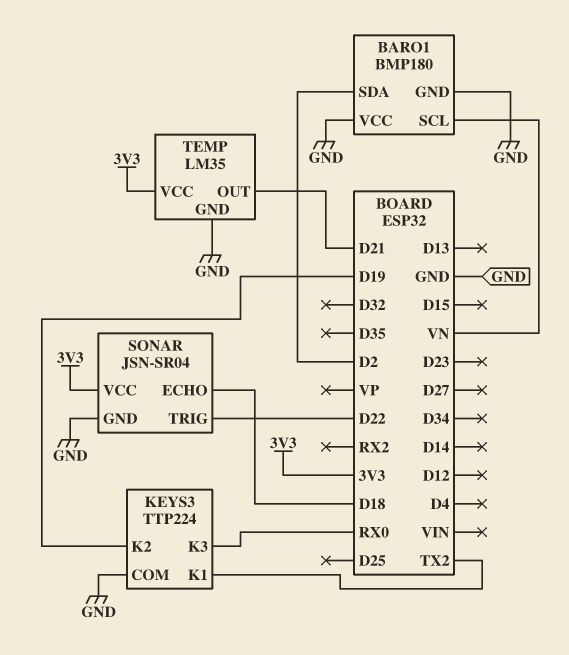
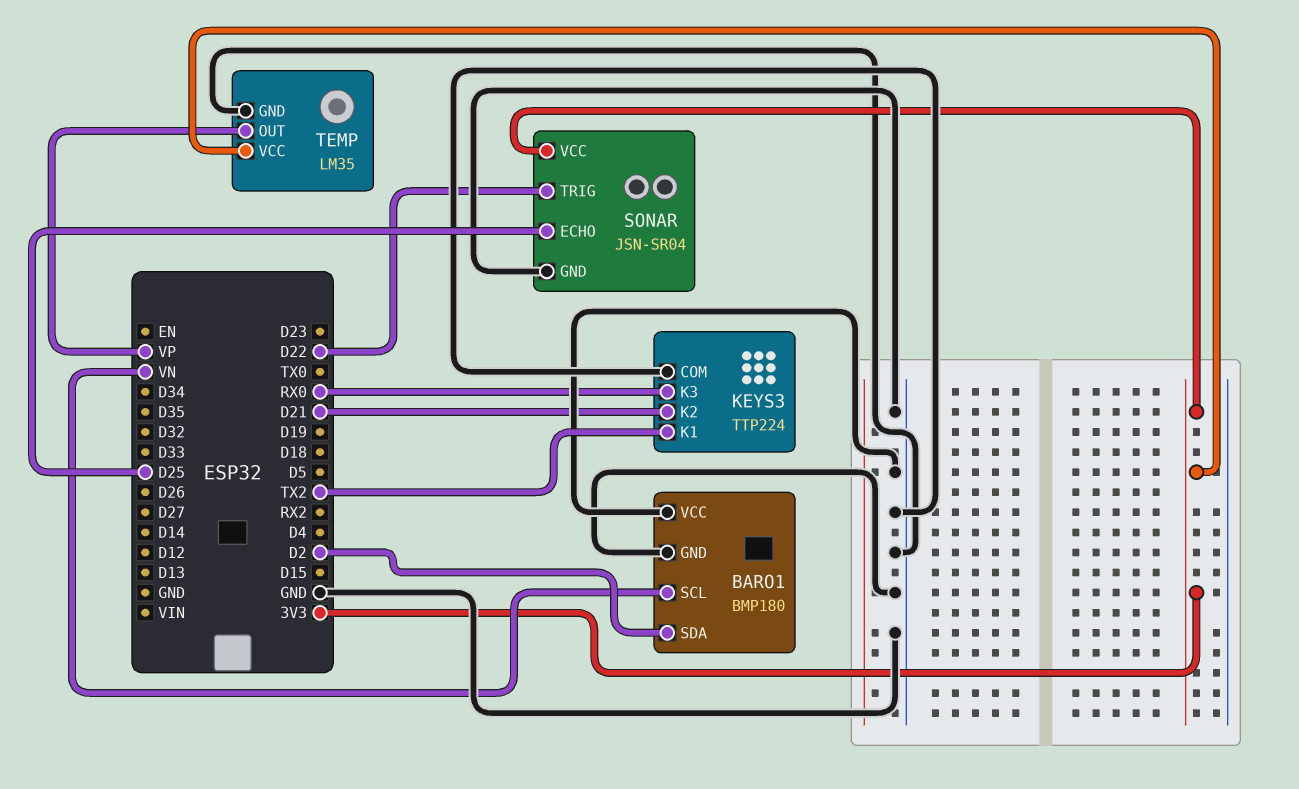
KEYS3 pin K2: D19 -> D21
SONAR pin ECHO: D18 -> D25
TEMP pin OUT: D21 -> VP

